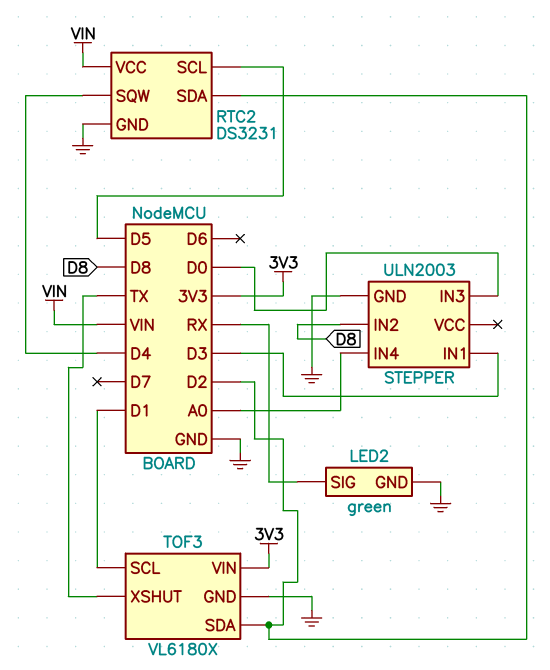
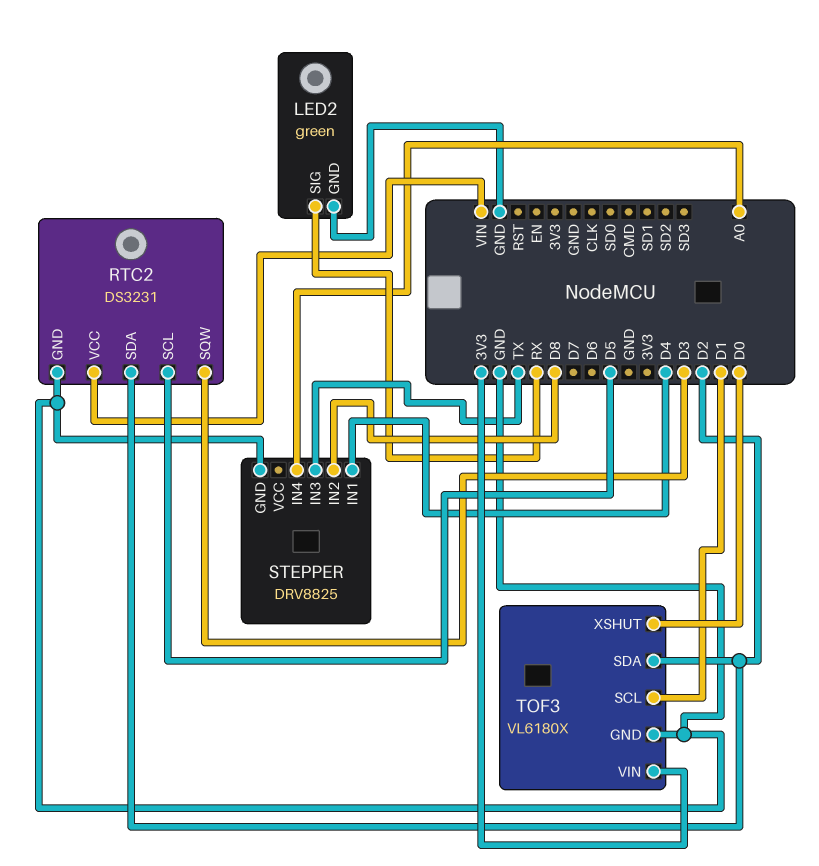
RTC2 pin SQW: D4 -> D3
STEPPER: ULN2003 -> DRV8825
STEPPER pin IN1: D3 -> D4
STEPPER pin IN3: D0 -> TX
TOF3 pin XSHUT: TX -> D0

